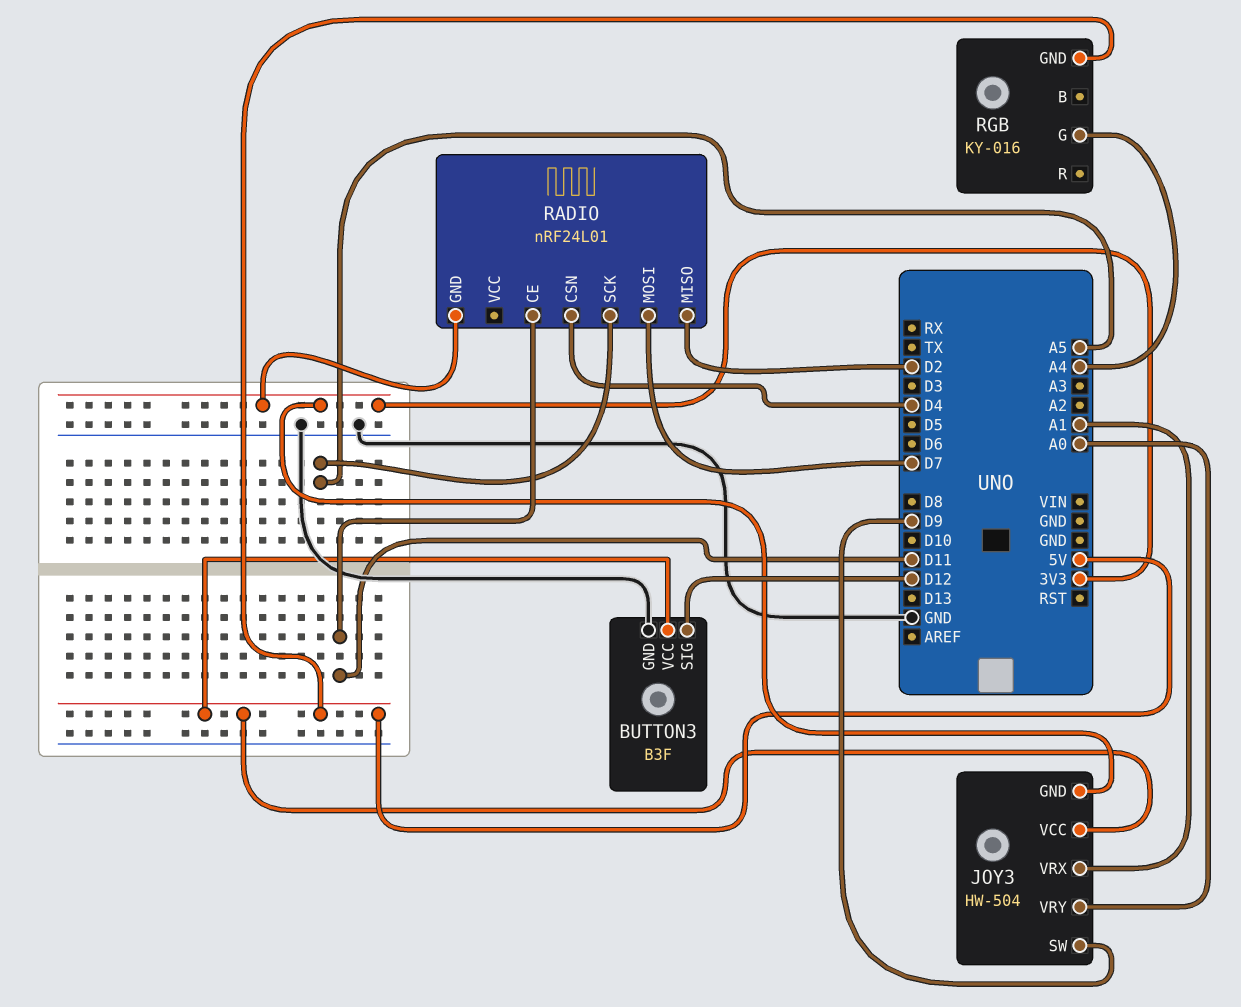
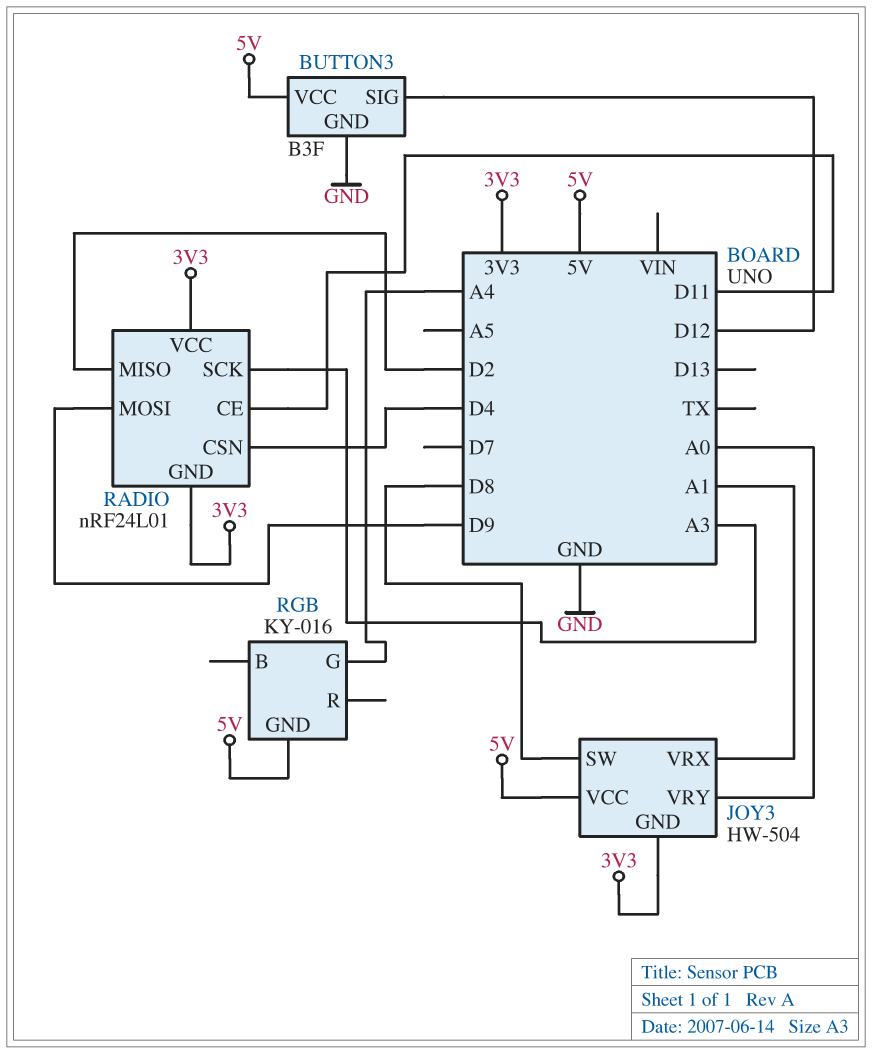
JOY3 pin SW: D9 -> D8
RADIO pin MOSI: D7 -> D9
RADIO pin SCK: A5 -> A3
RADIO pin VCC: none -> 3V3

